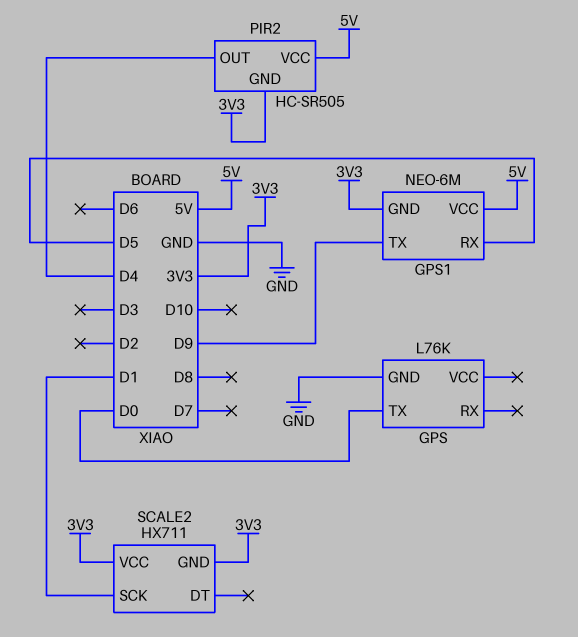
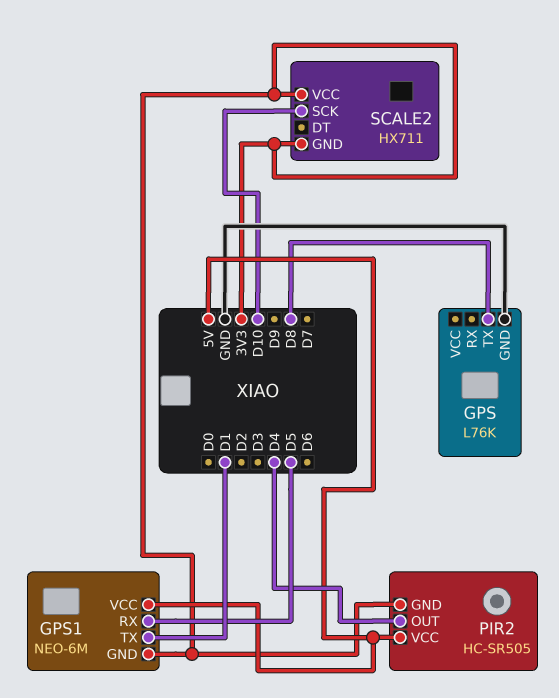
GPS pin TX: D0 -> D8
GPS1 pin TX: D9 -> D1
SCALE2 pin SCK: D1 -> D10

